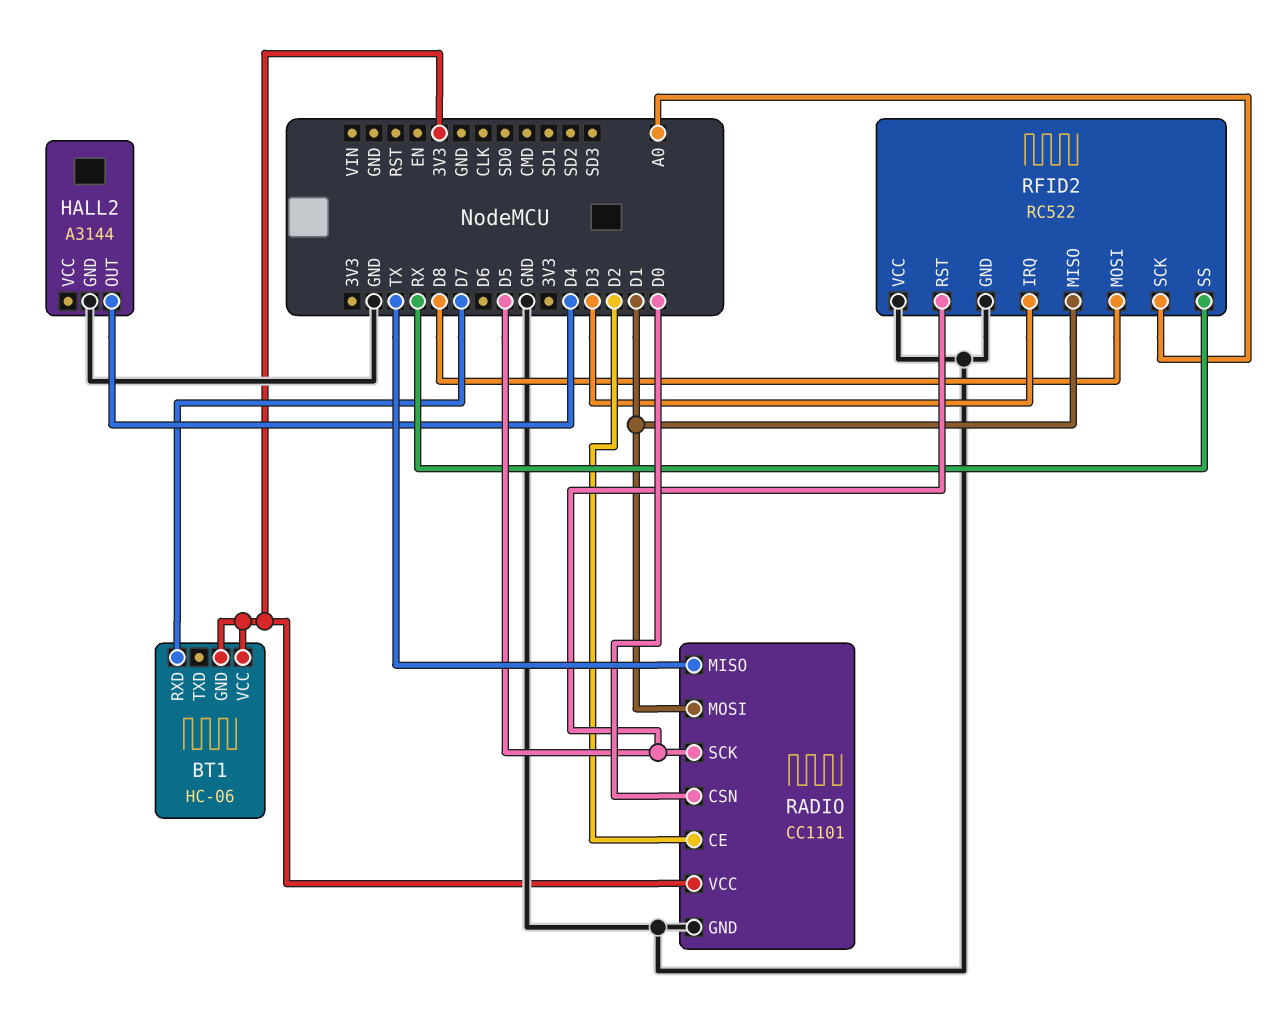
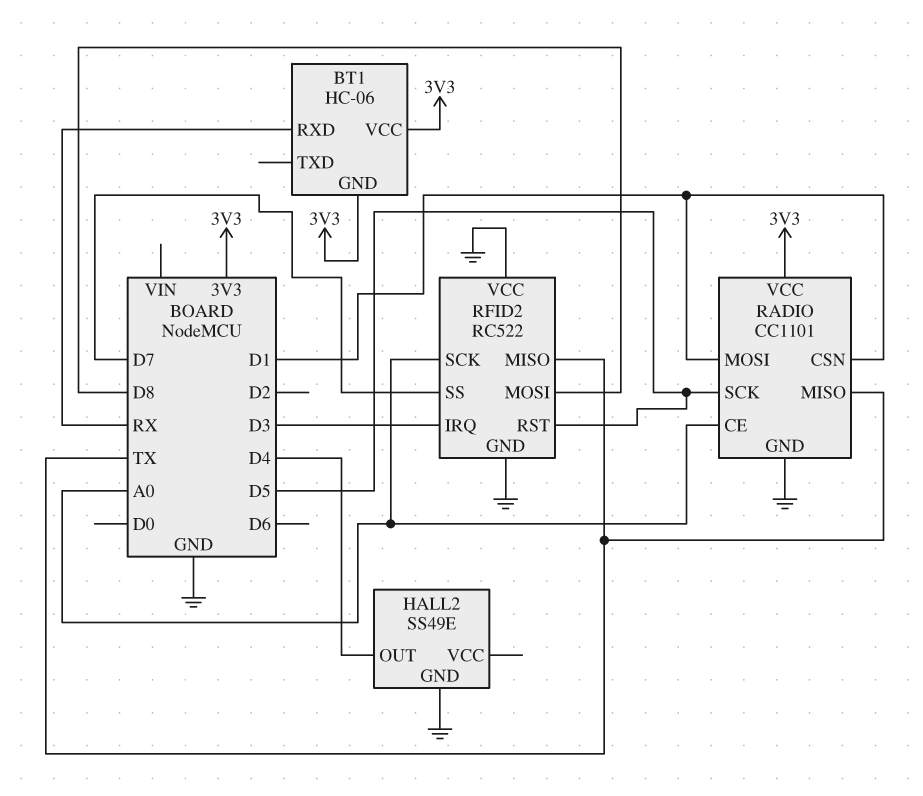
BT1 pin RXD: D7 -> RX
HALL2: A3144 -> SS49E
RADIO pin CE: D2 -> A0
RADIO pin CSN: D0 -> D1
RFID2 pin MISO: D1 -> TX
RFID2 pin SS: RX -> D7

